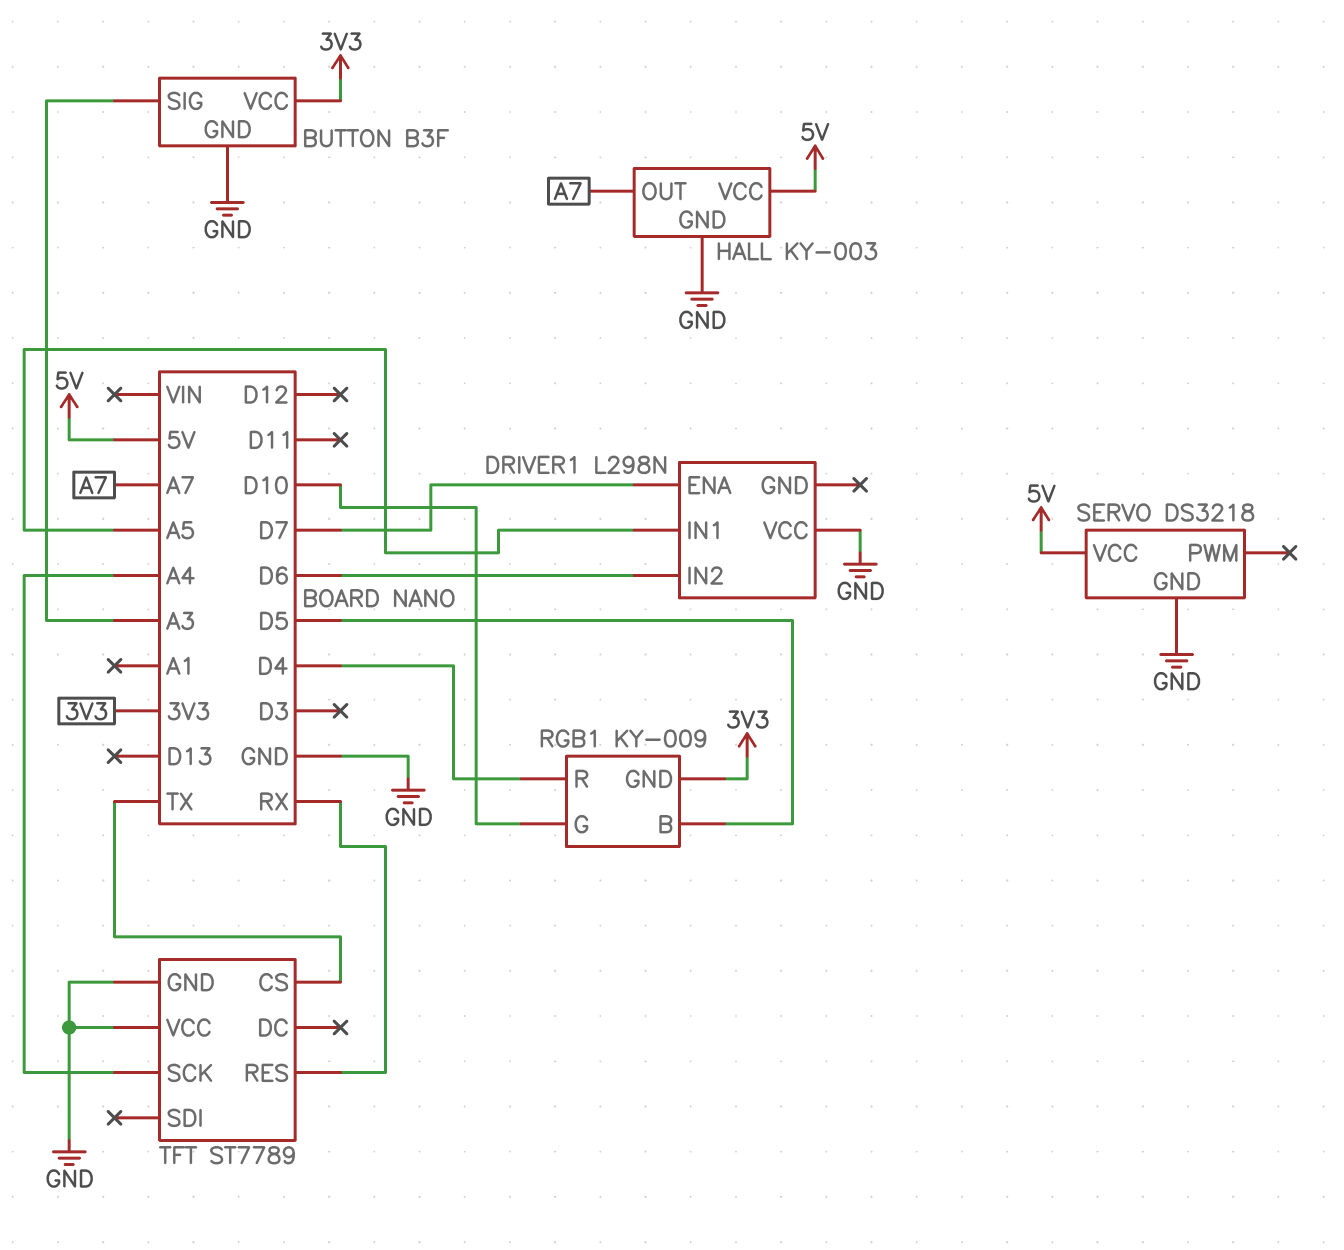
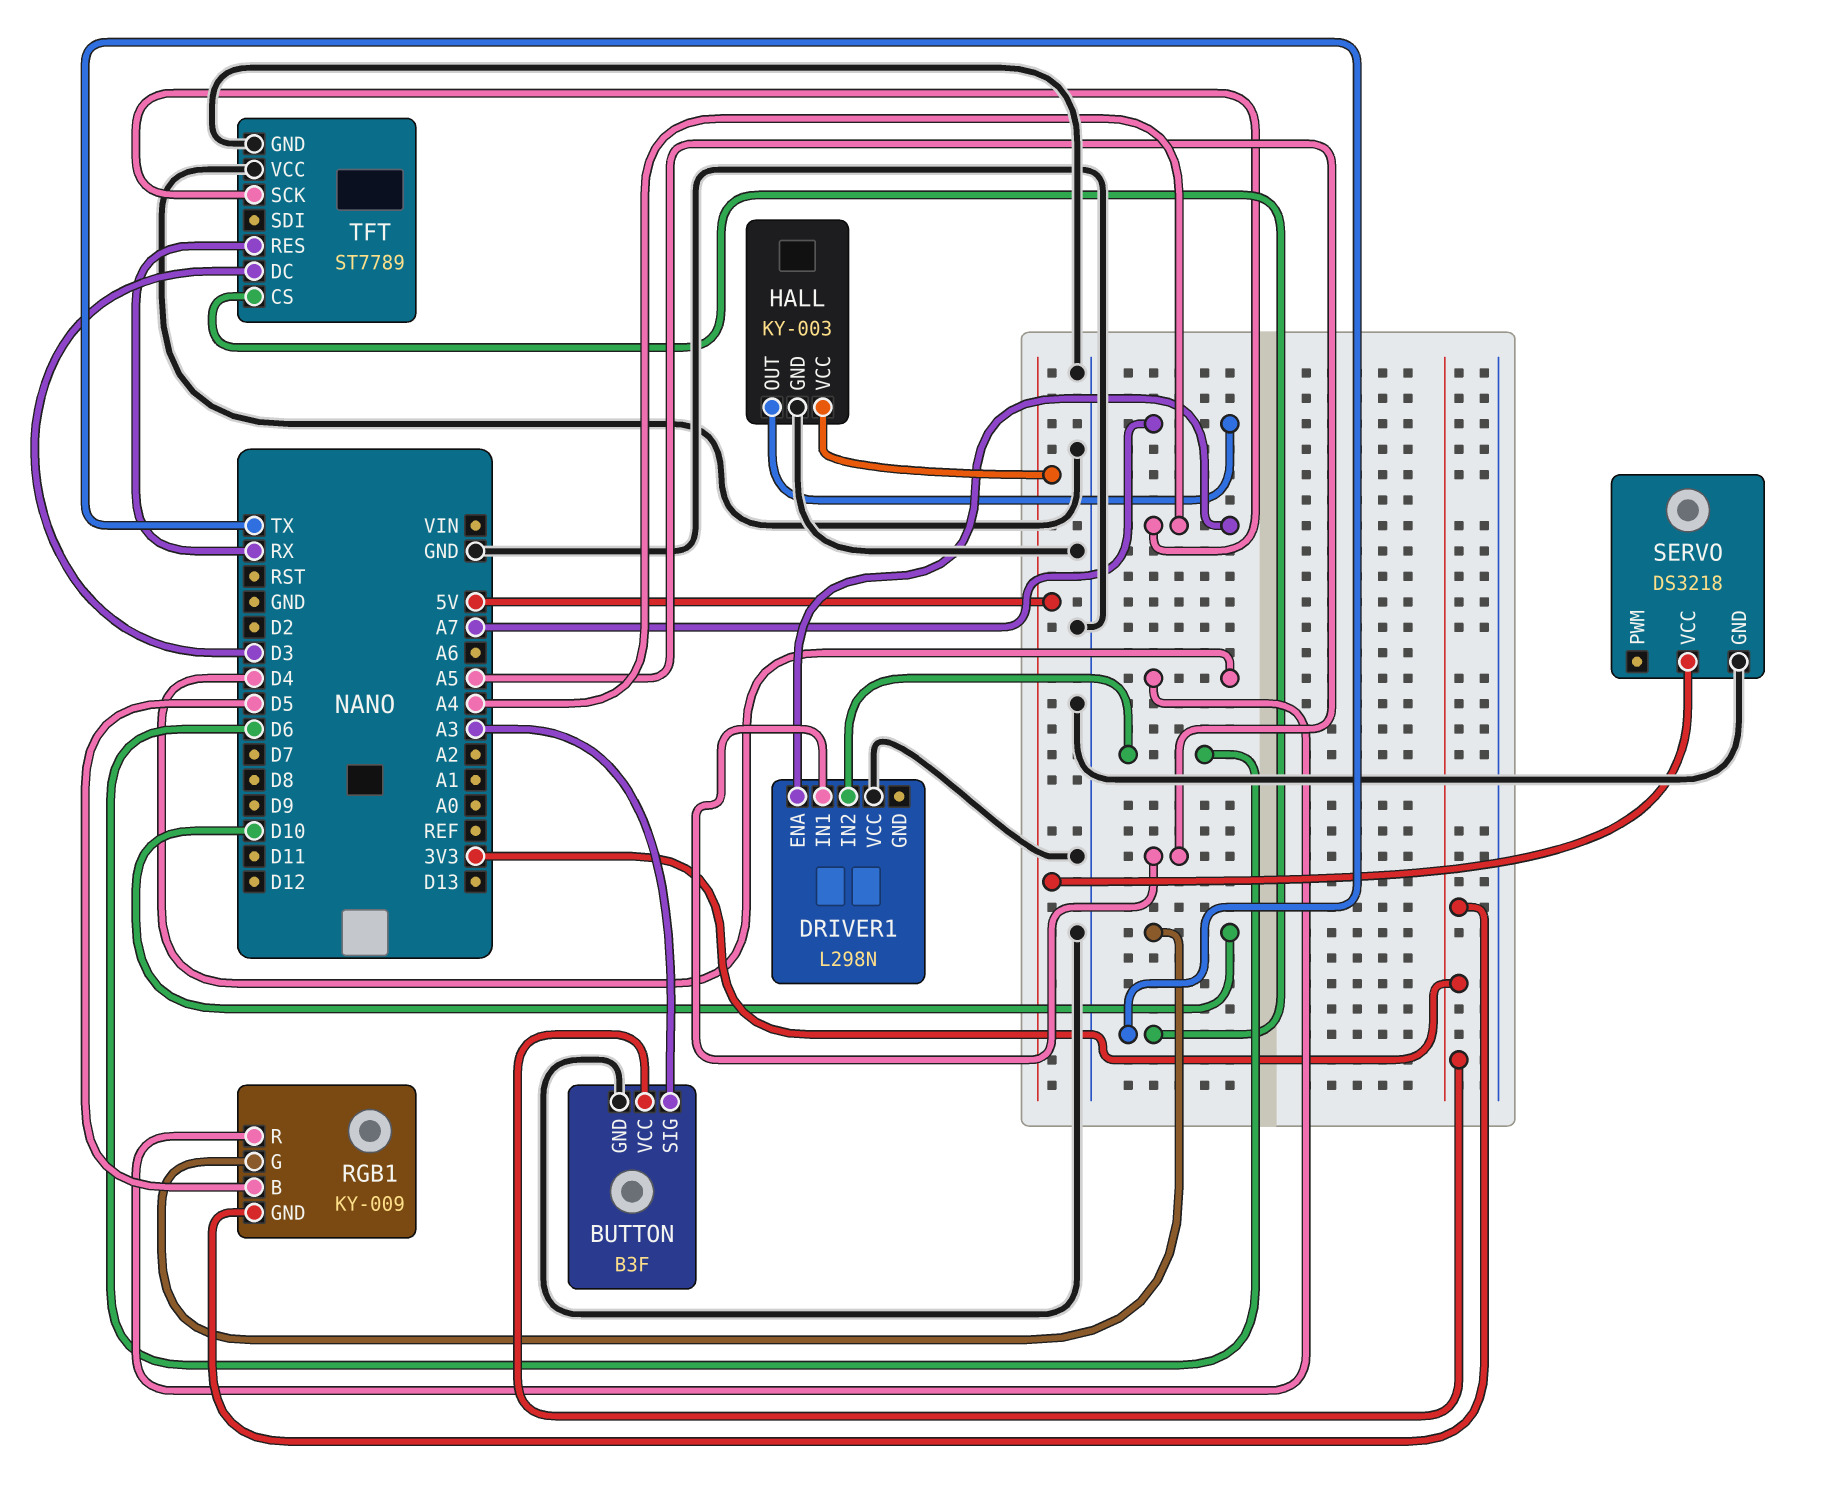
DRIVER1 pin ENA: D7 -> A4
TFT pin DC: none -> D3

